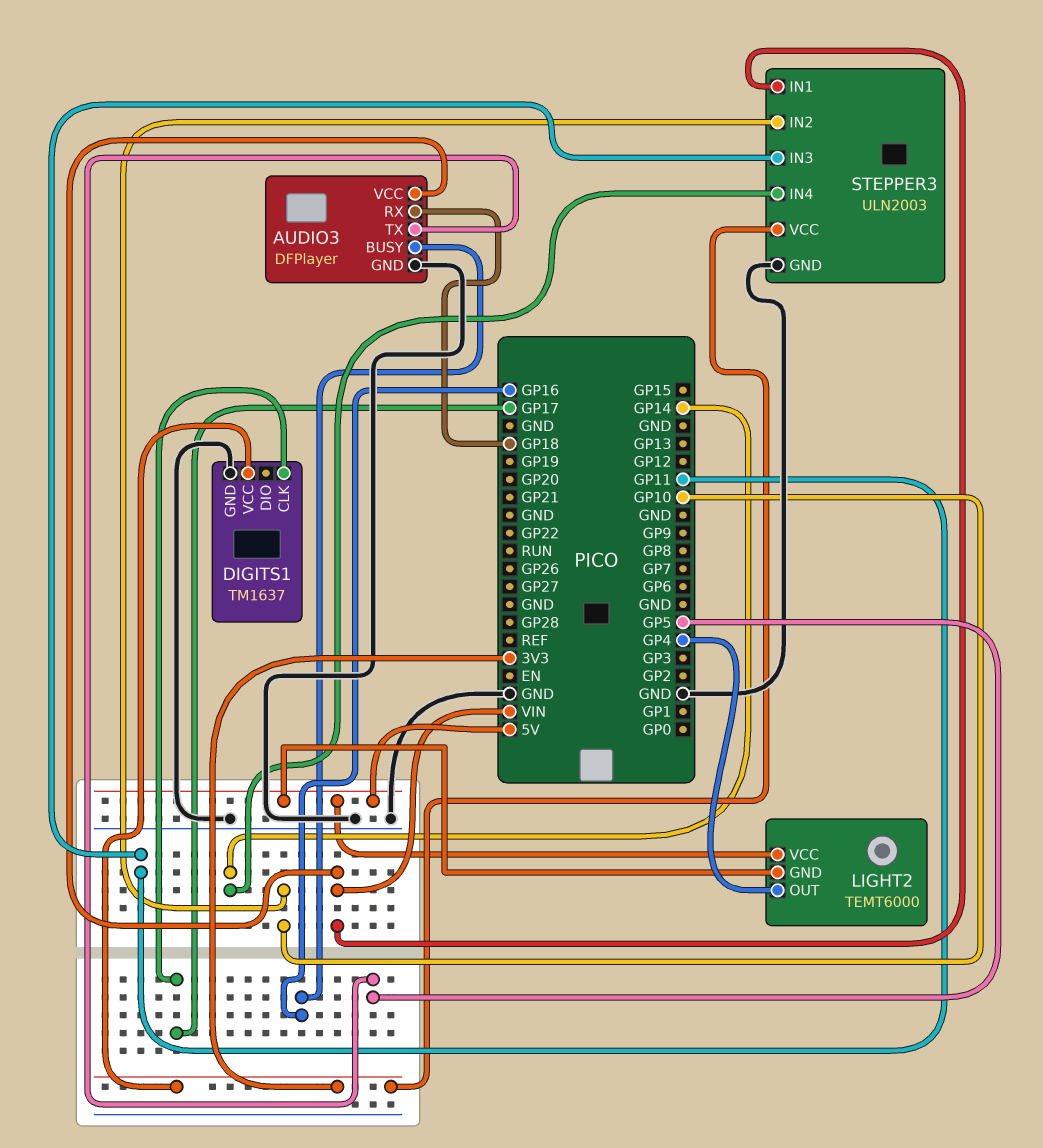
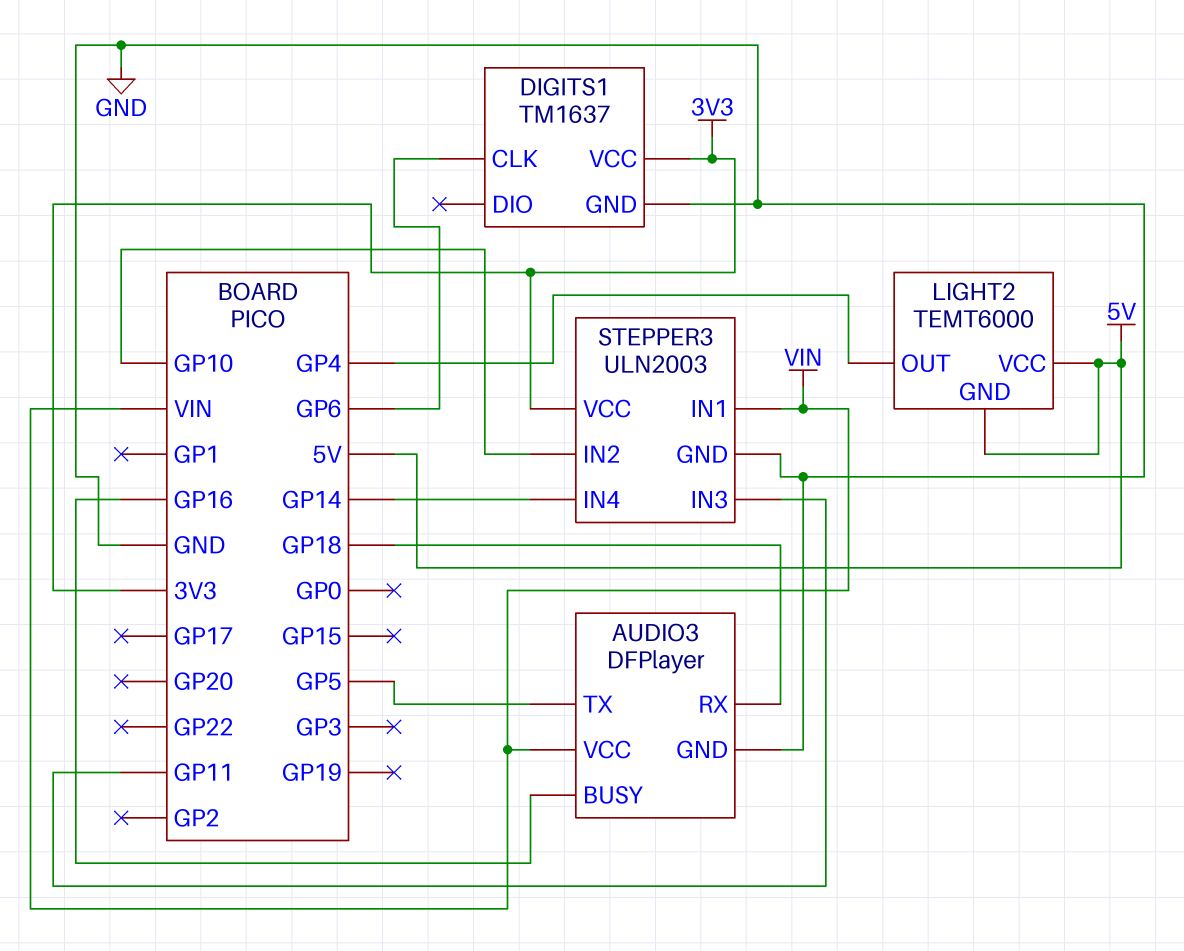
DIGITS1 pin CLK: GP17 -> GP6

